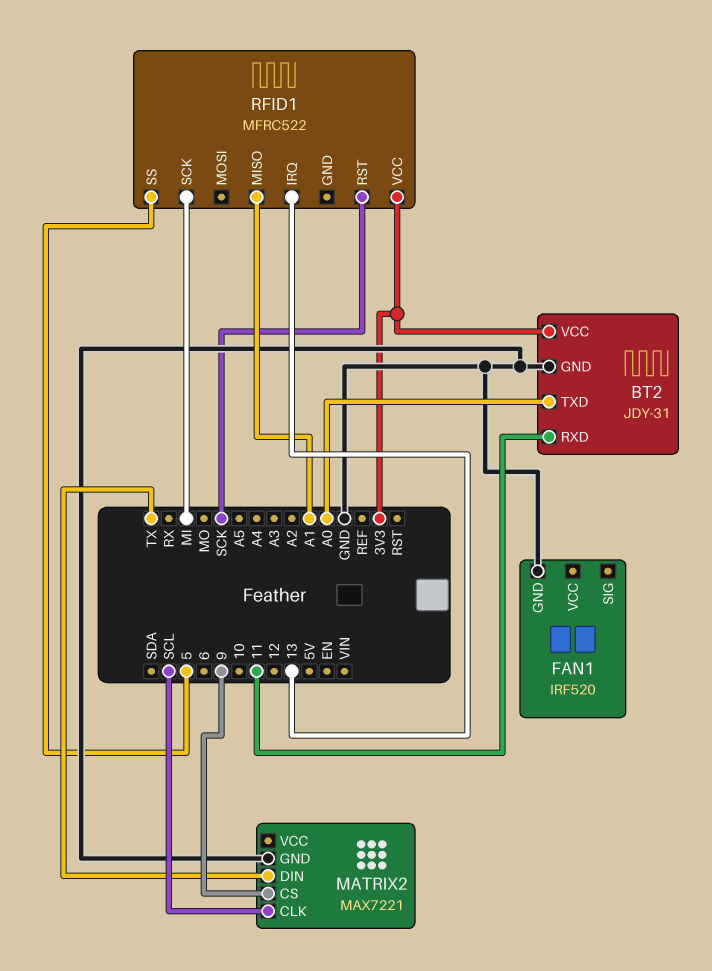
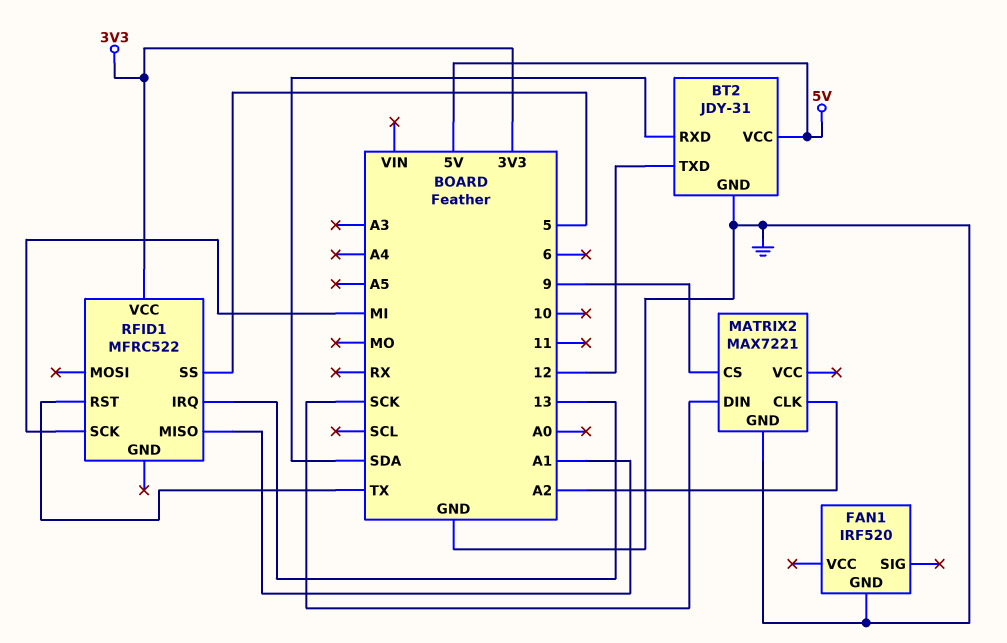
BT2 pin RXD: 11 -> SDA
BT2 pin TXD: A0 -> 12
BT2 pin VCC: 3V3 -> 5V
MATRIX2 pin CLK: SCL -> A2
MATRIX2 pin DIN: TX -> SCK
RFID1 pin RST: SCK -> TX

